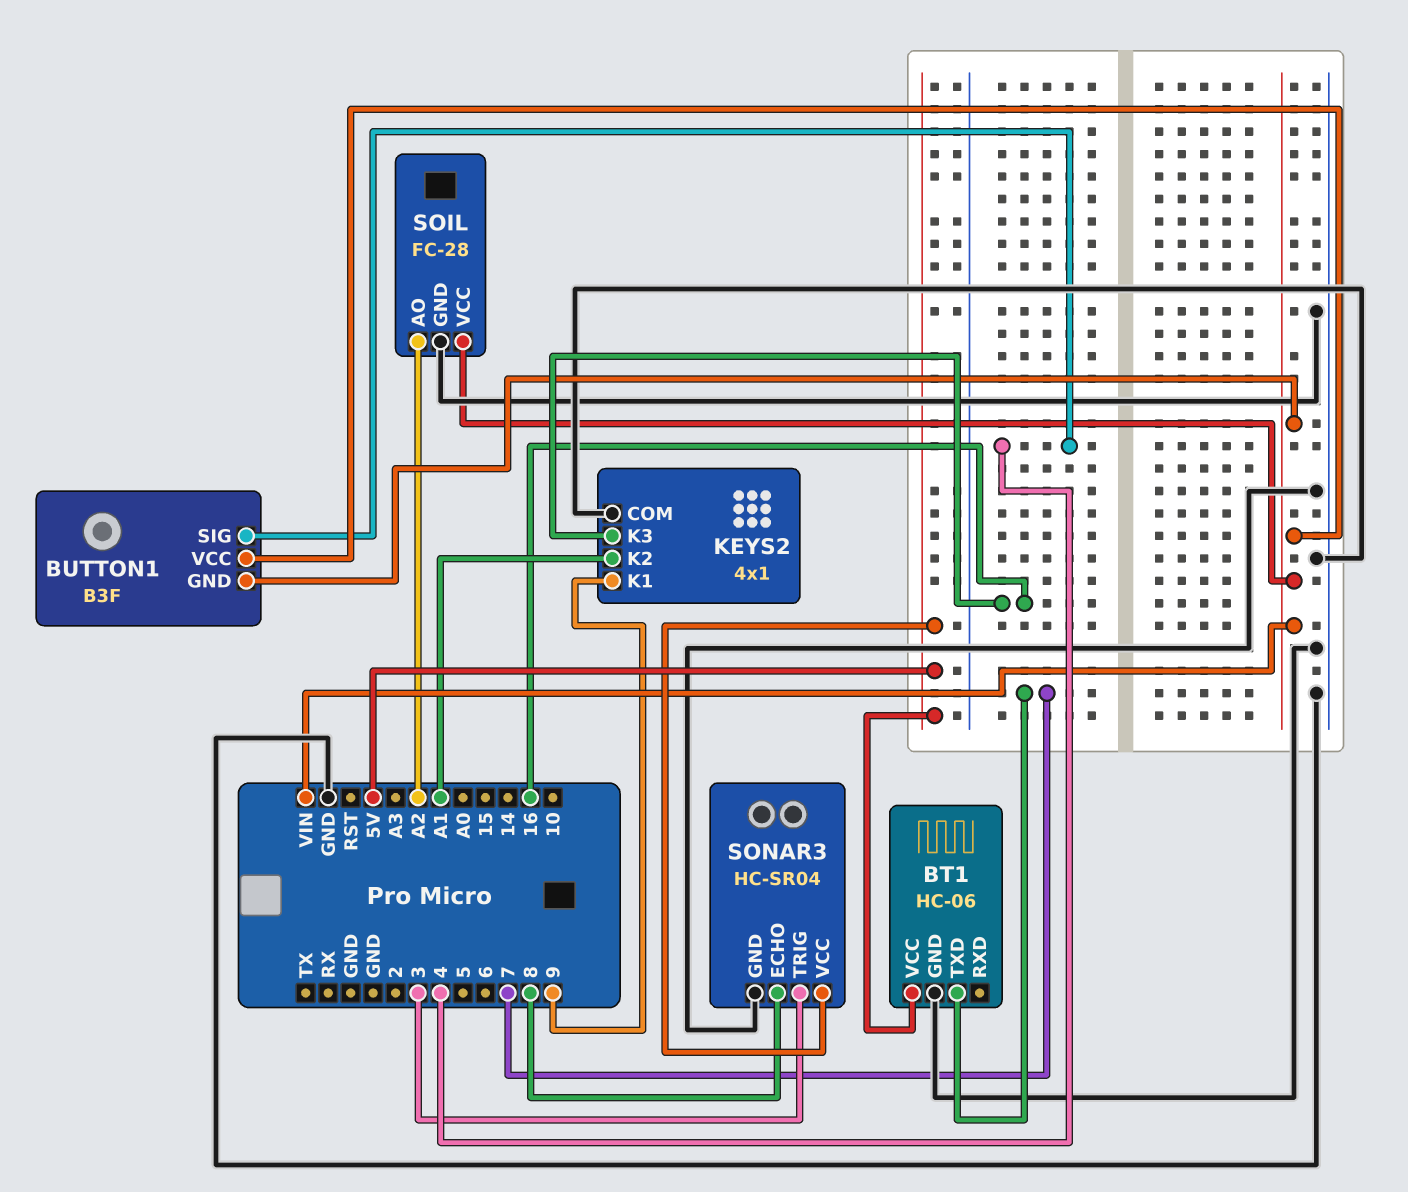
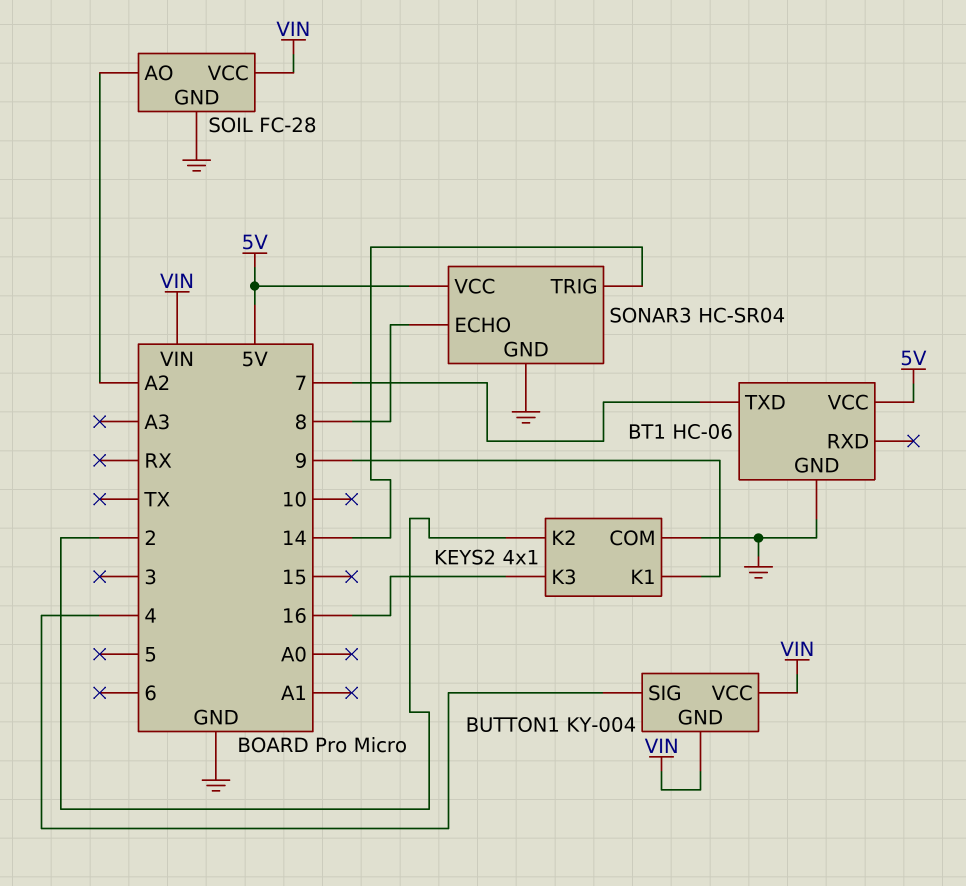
BUTTON1: B3F -> KY-004
KEYS2 pin K2: A1 -> 2
SONAR3 pin TRIG: 3 -> 14

